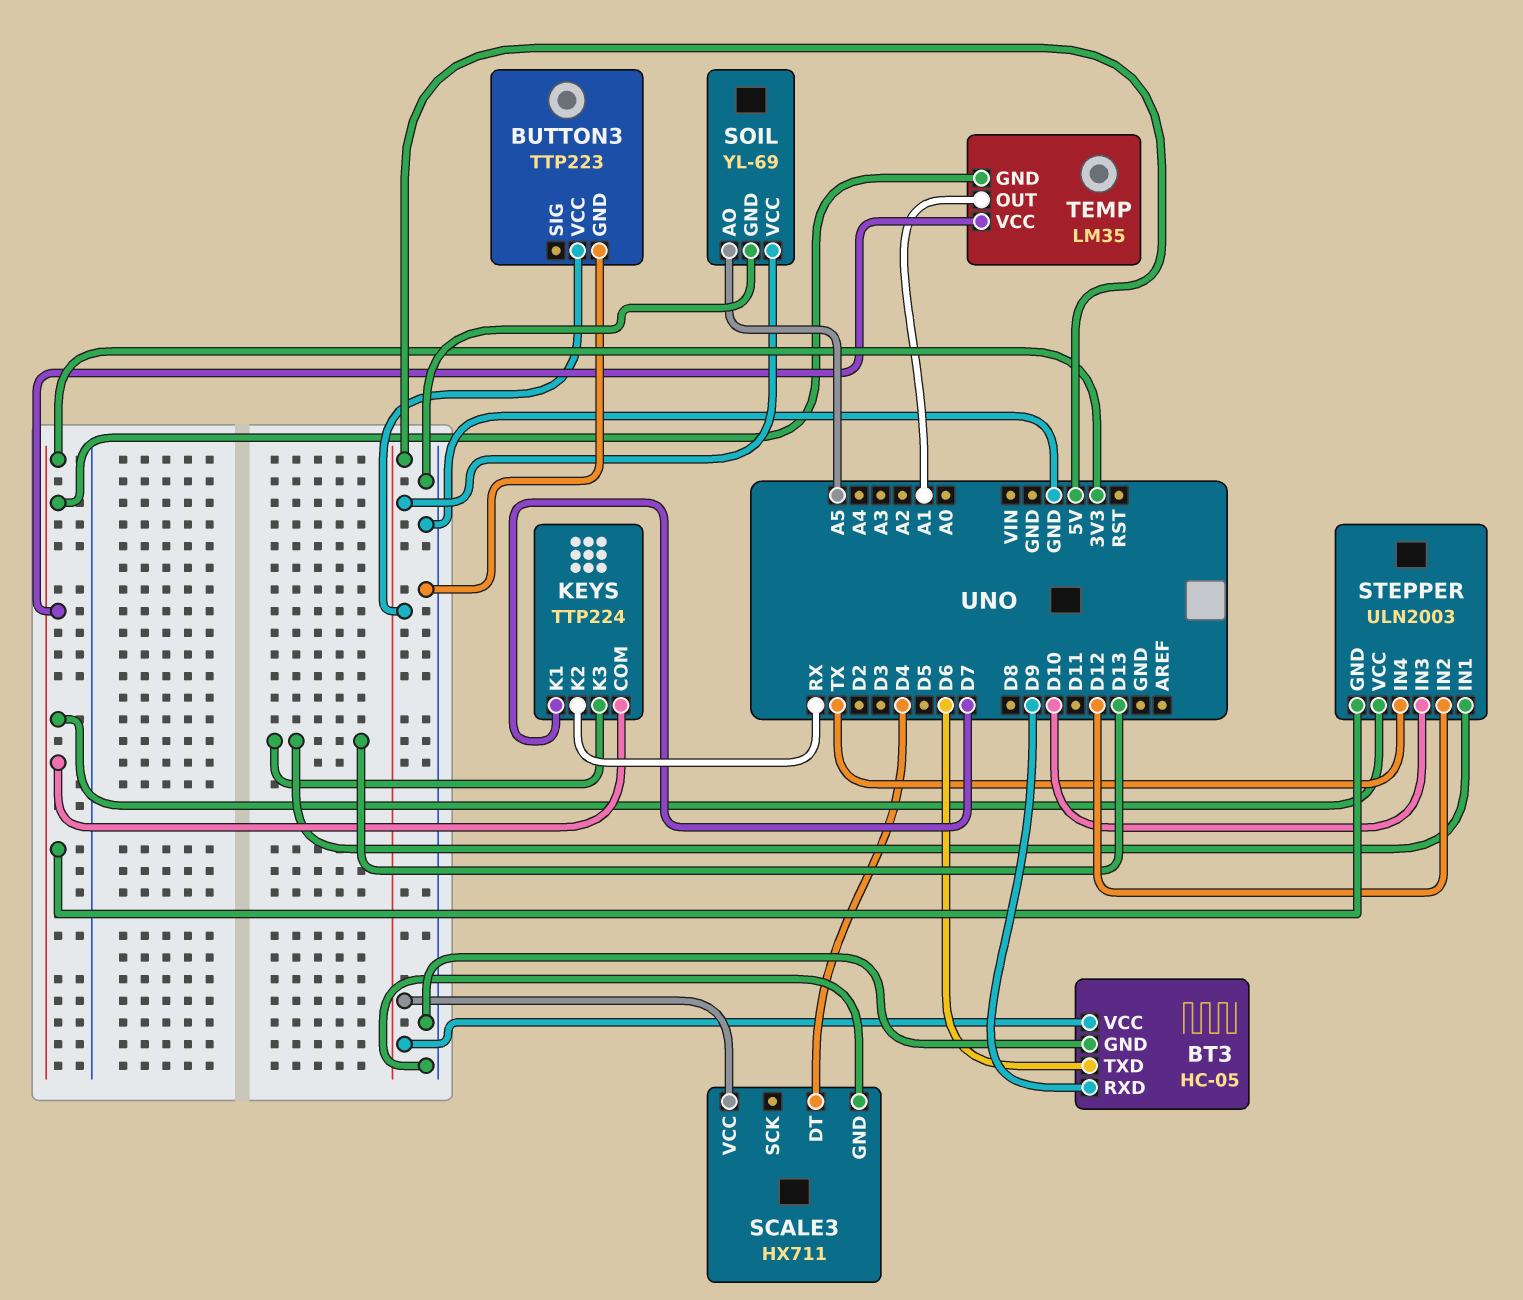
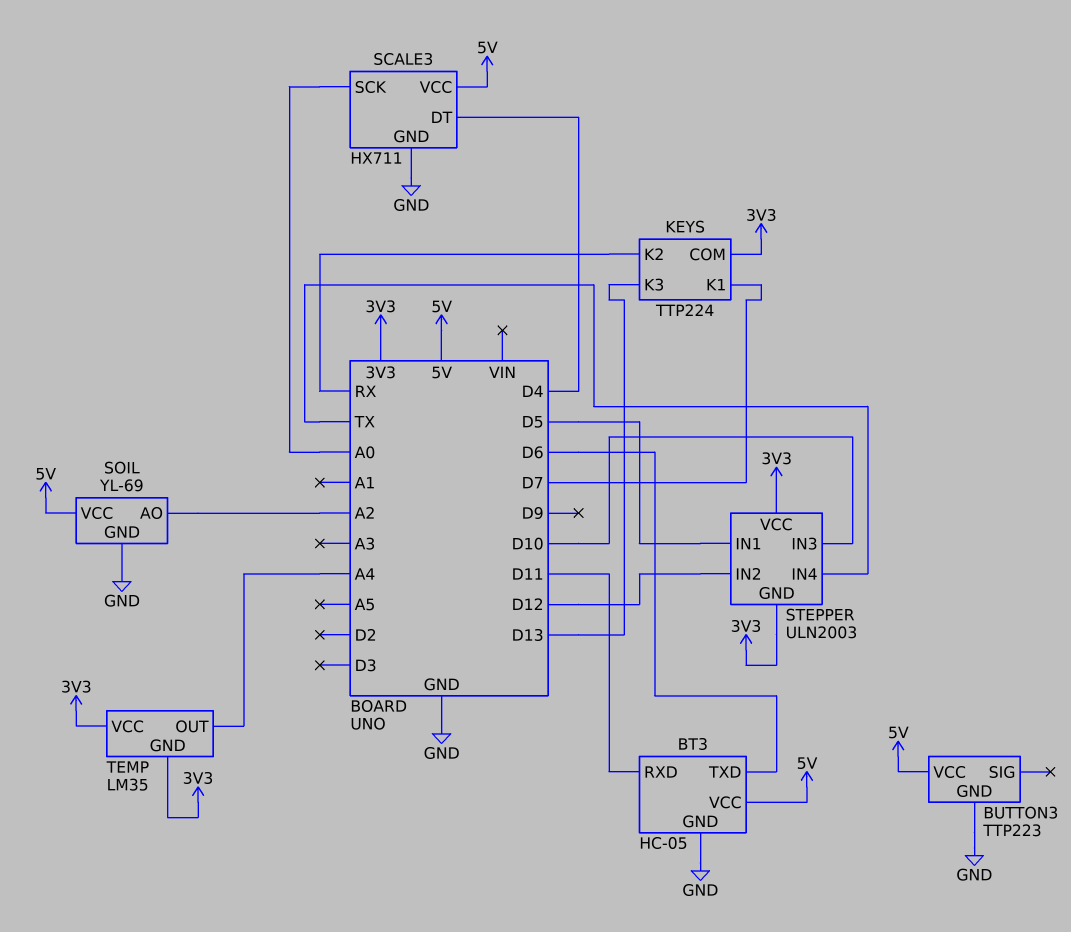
BT3 pin RXD: D9 -> D11
SCALE3 pin SCK: none -> A0
SOIL pin AO: A5 -> A2
STEPPER pin IN1: D13 -> D5
TEMP pin OUT: A1 -> A4

